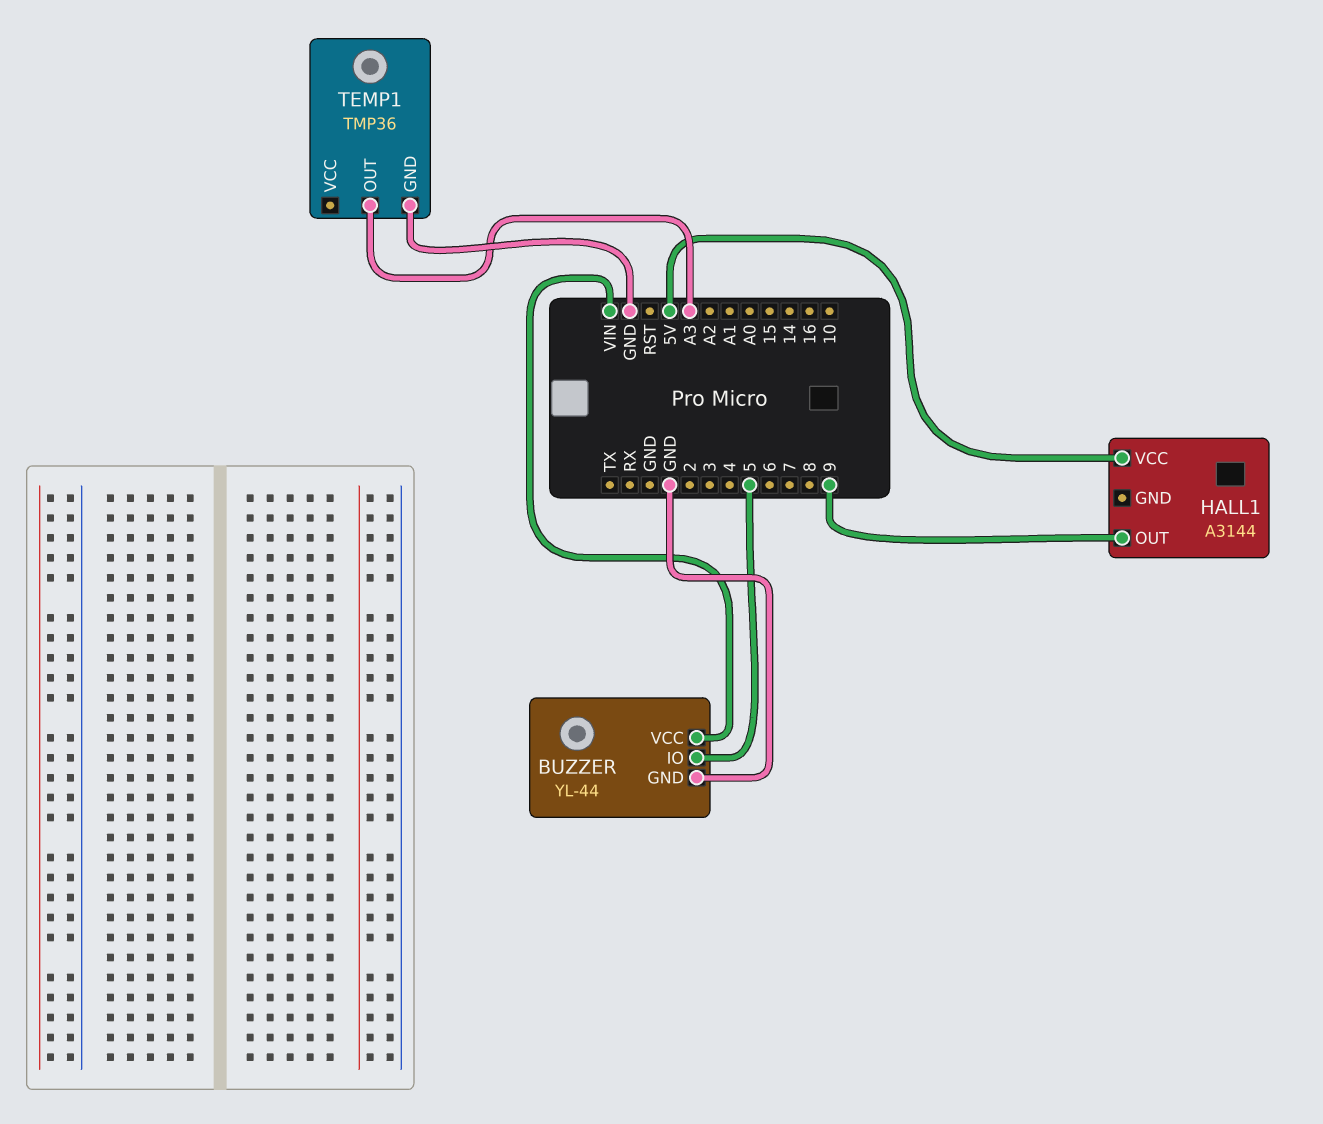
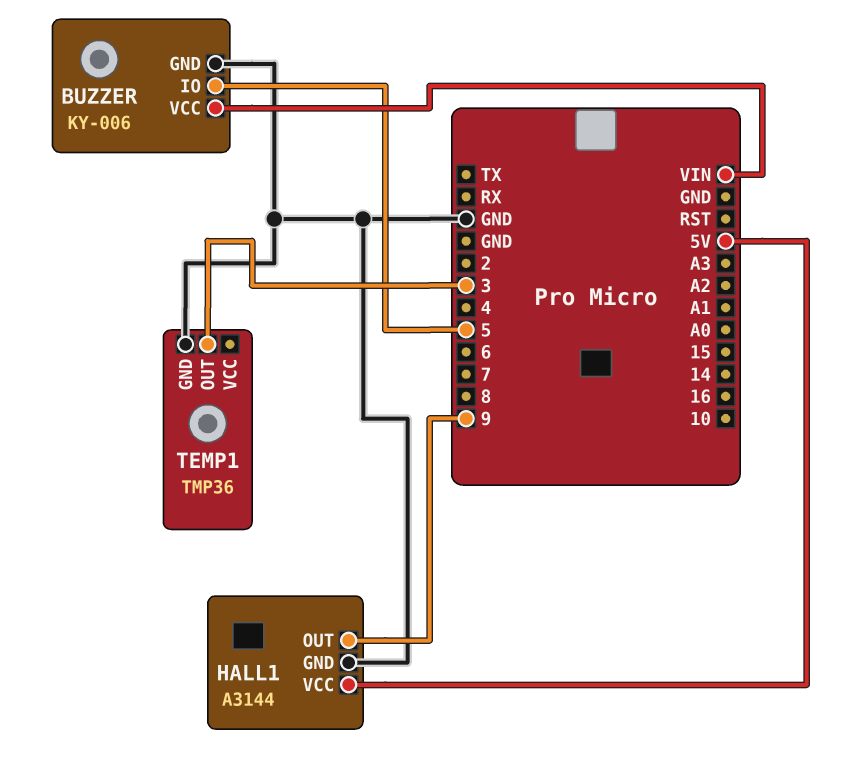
BUZZER: YL-44 -> KY-006
HALL1 pin GND: none -> GND
TEMP1 pin OUT: A3 -> 3

